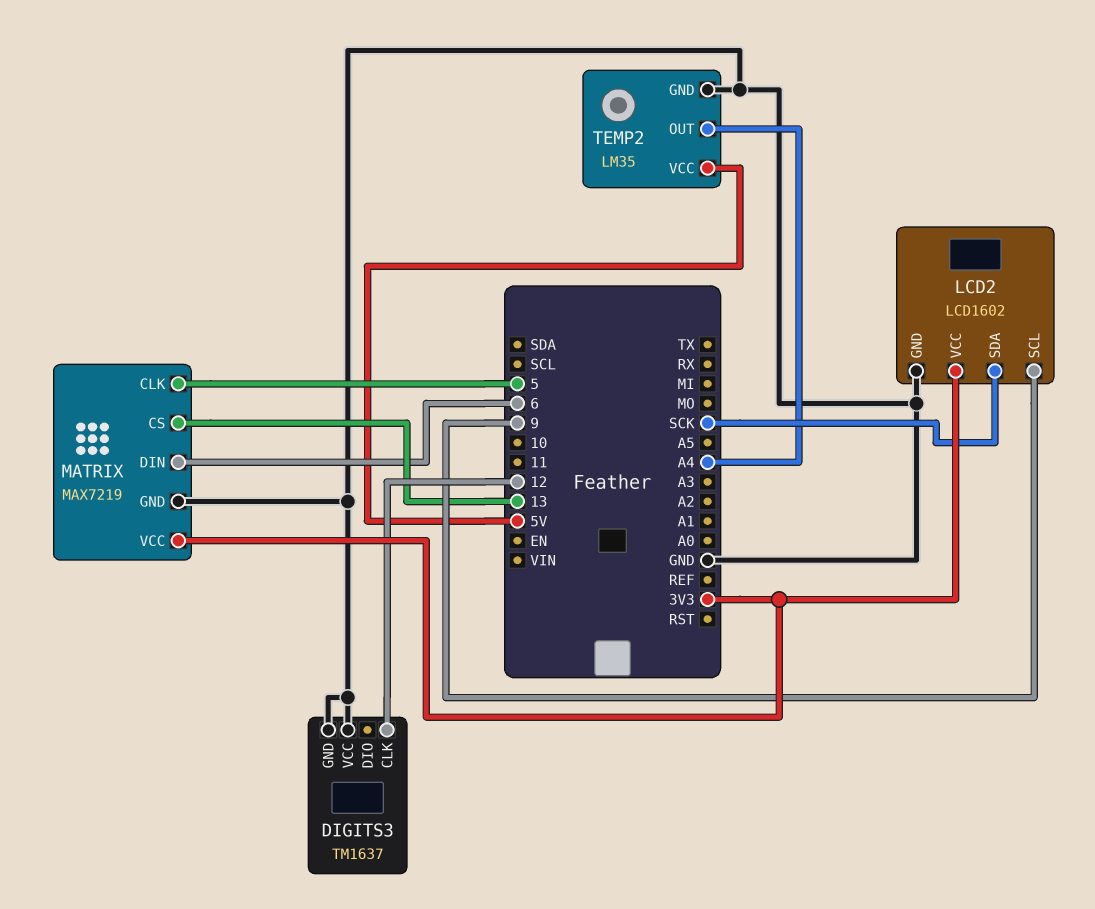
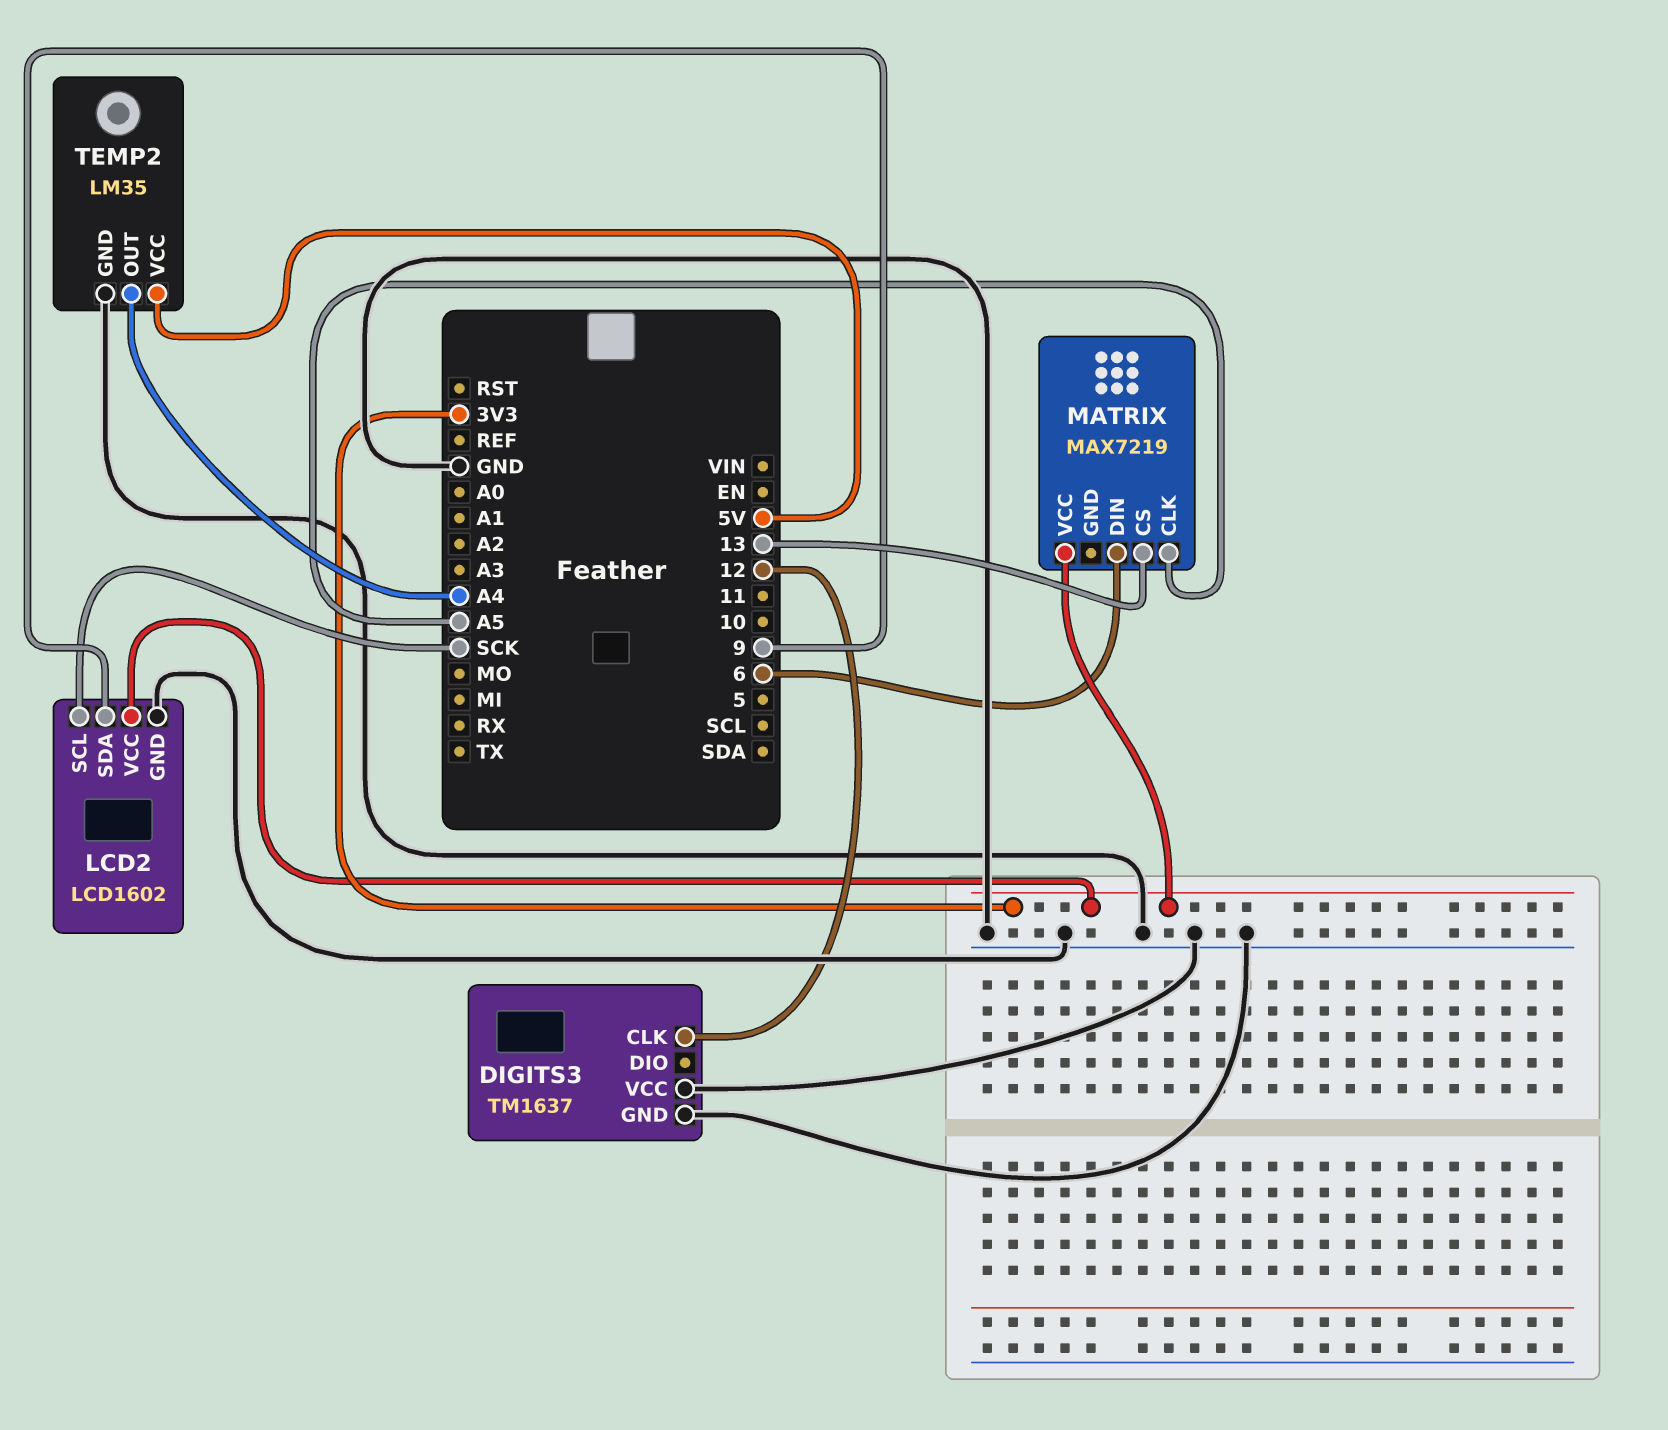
LCD2 pin SCL: 9 -> SCK
LCD2 pin SDA: SCK -> 9
MATRIX pin CLK: 5 -> A5
MATRIX pin GND: GND -> none

